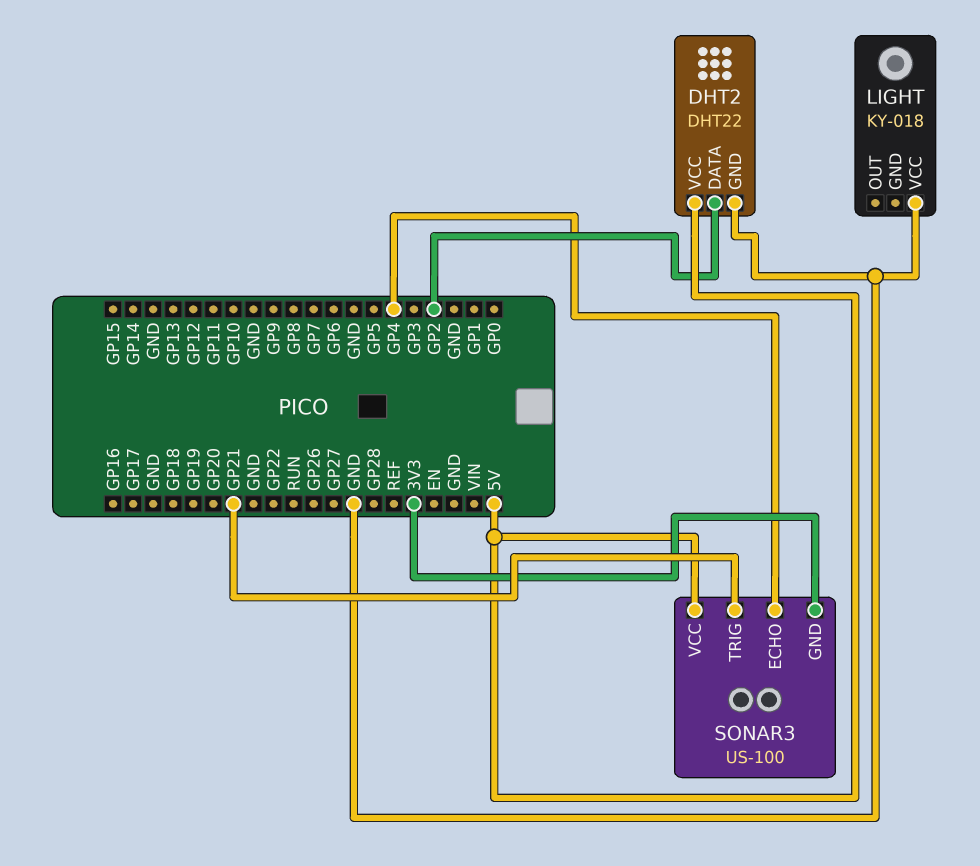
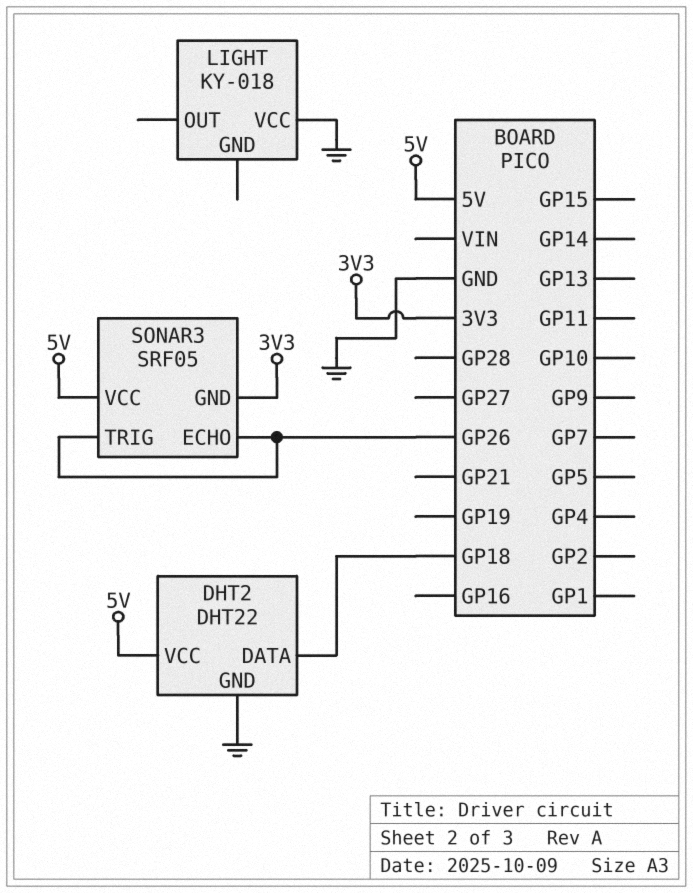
DHT2 pin DATA: GP2 -> GP18
SONAR3: US-100 -> SRF05
SONAR3 pin ECHO: GP4 -> GP26
SONAR3 pin TRIG: GP21 -> GP26

